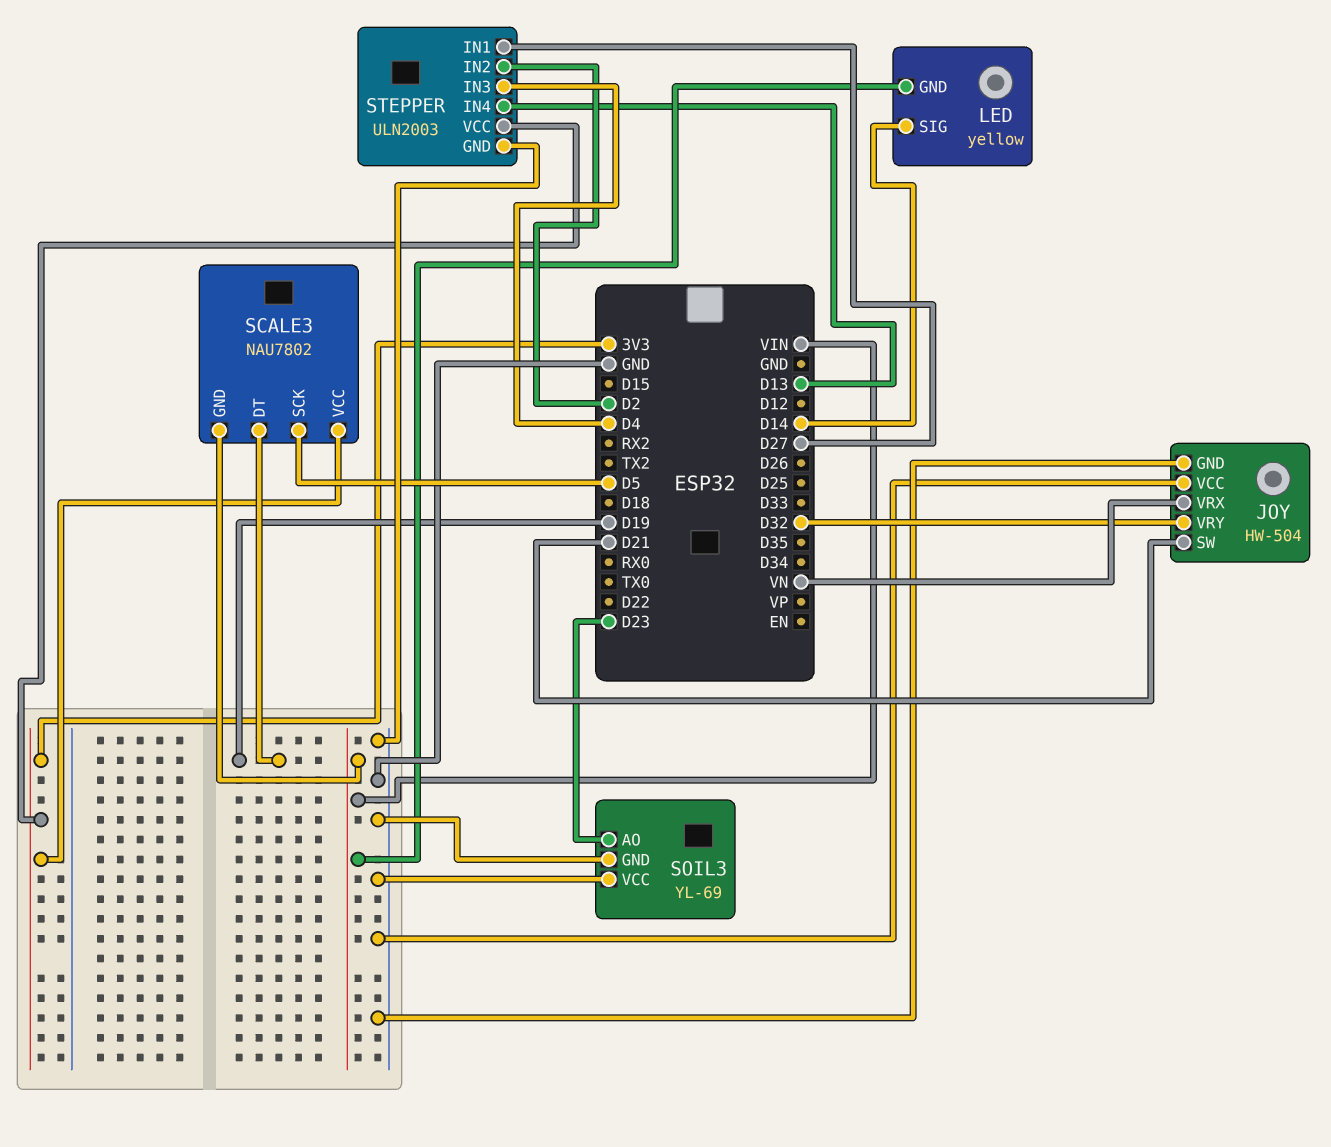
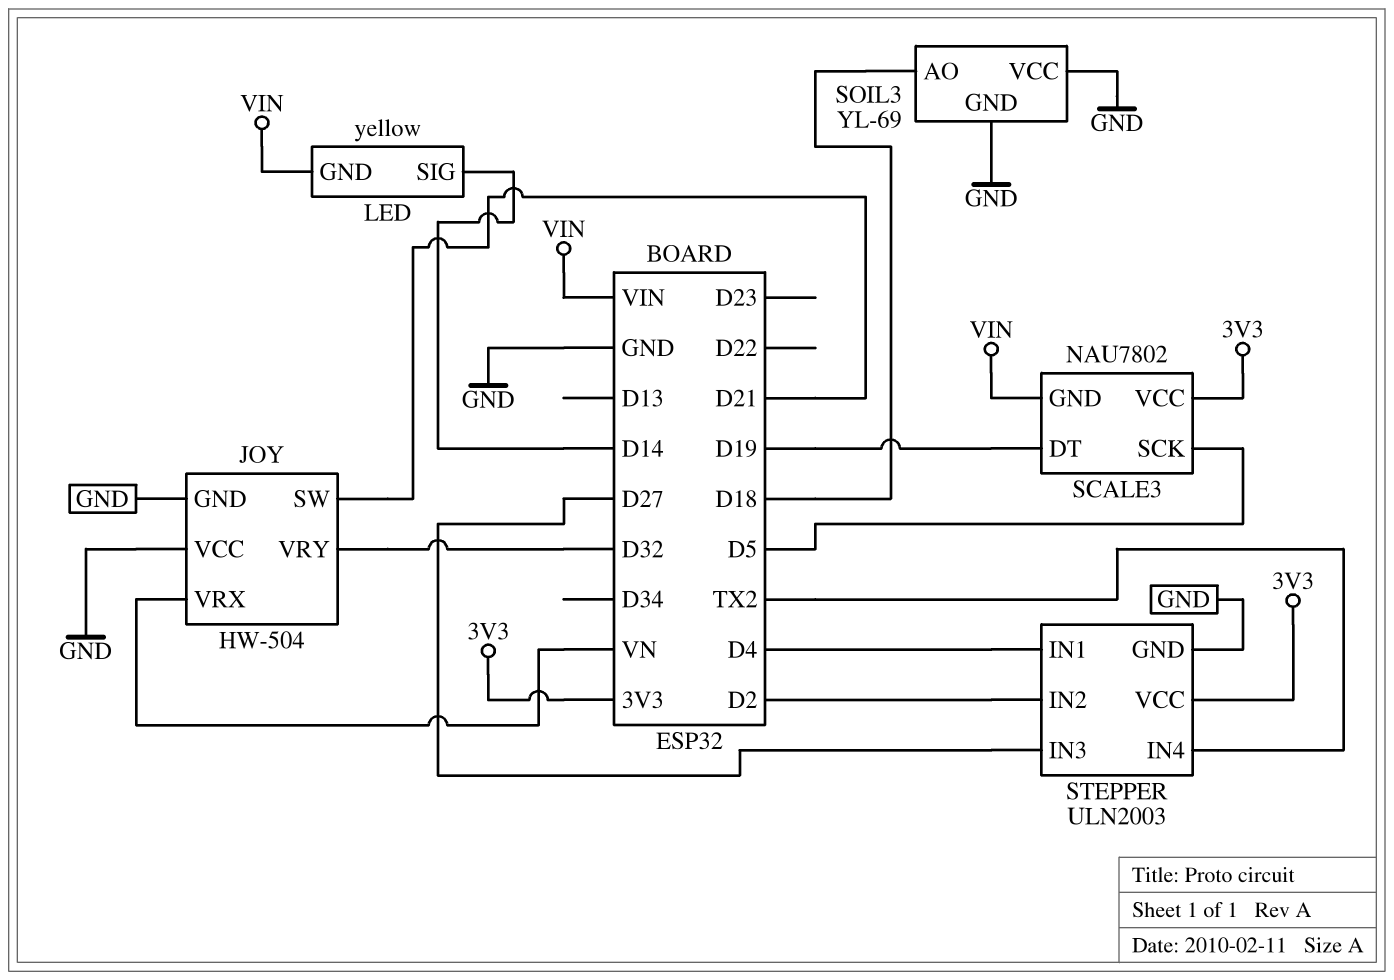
SOIL3 pin AO: D23 -> D18
STEPPER pin IN1: D27 -> D4
STEPPER pin IN3: D4 -> D27
STEPPER pin IN4: D13 -> TX2

